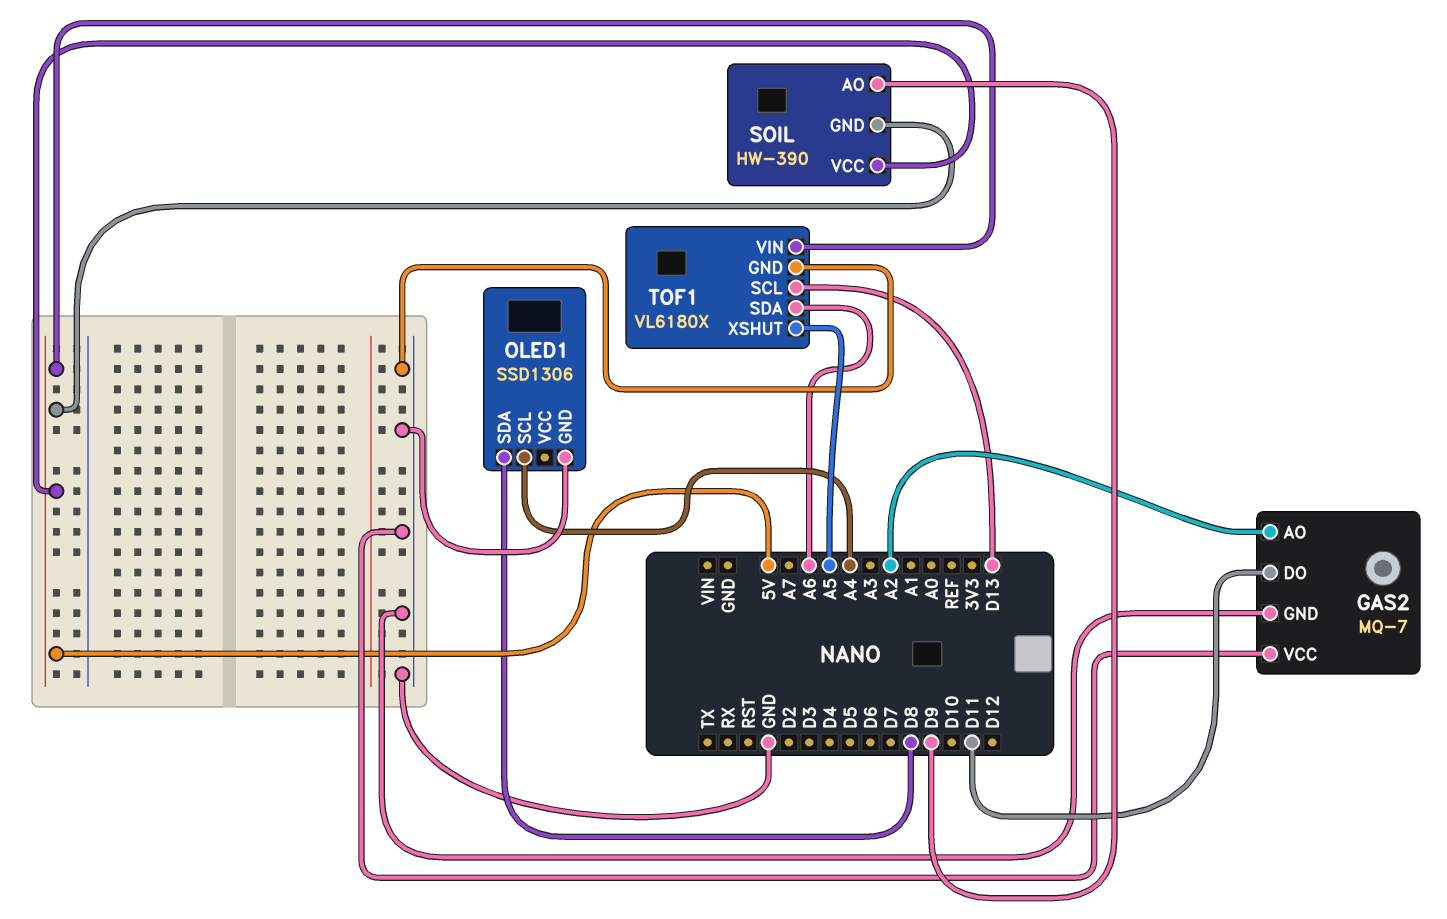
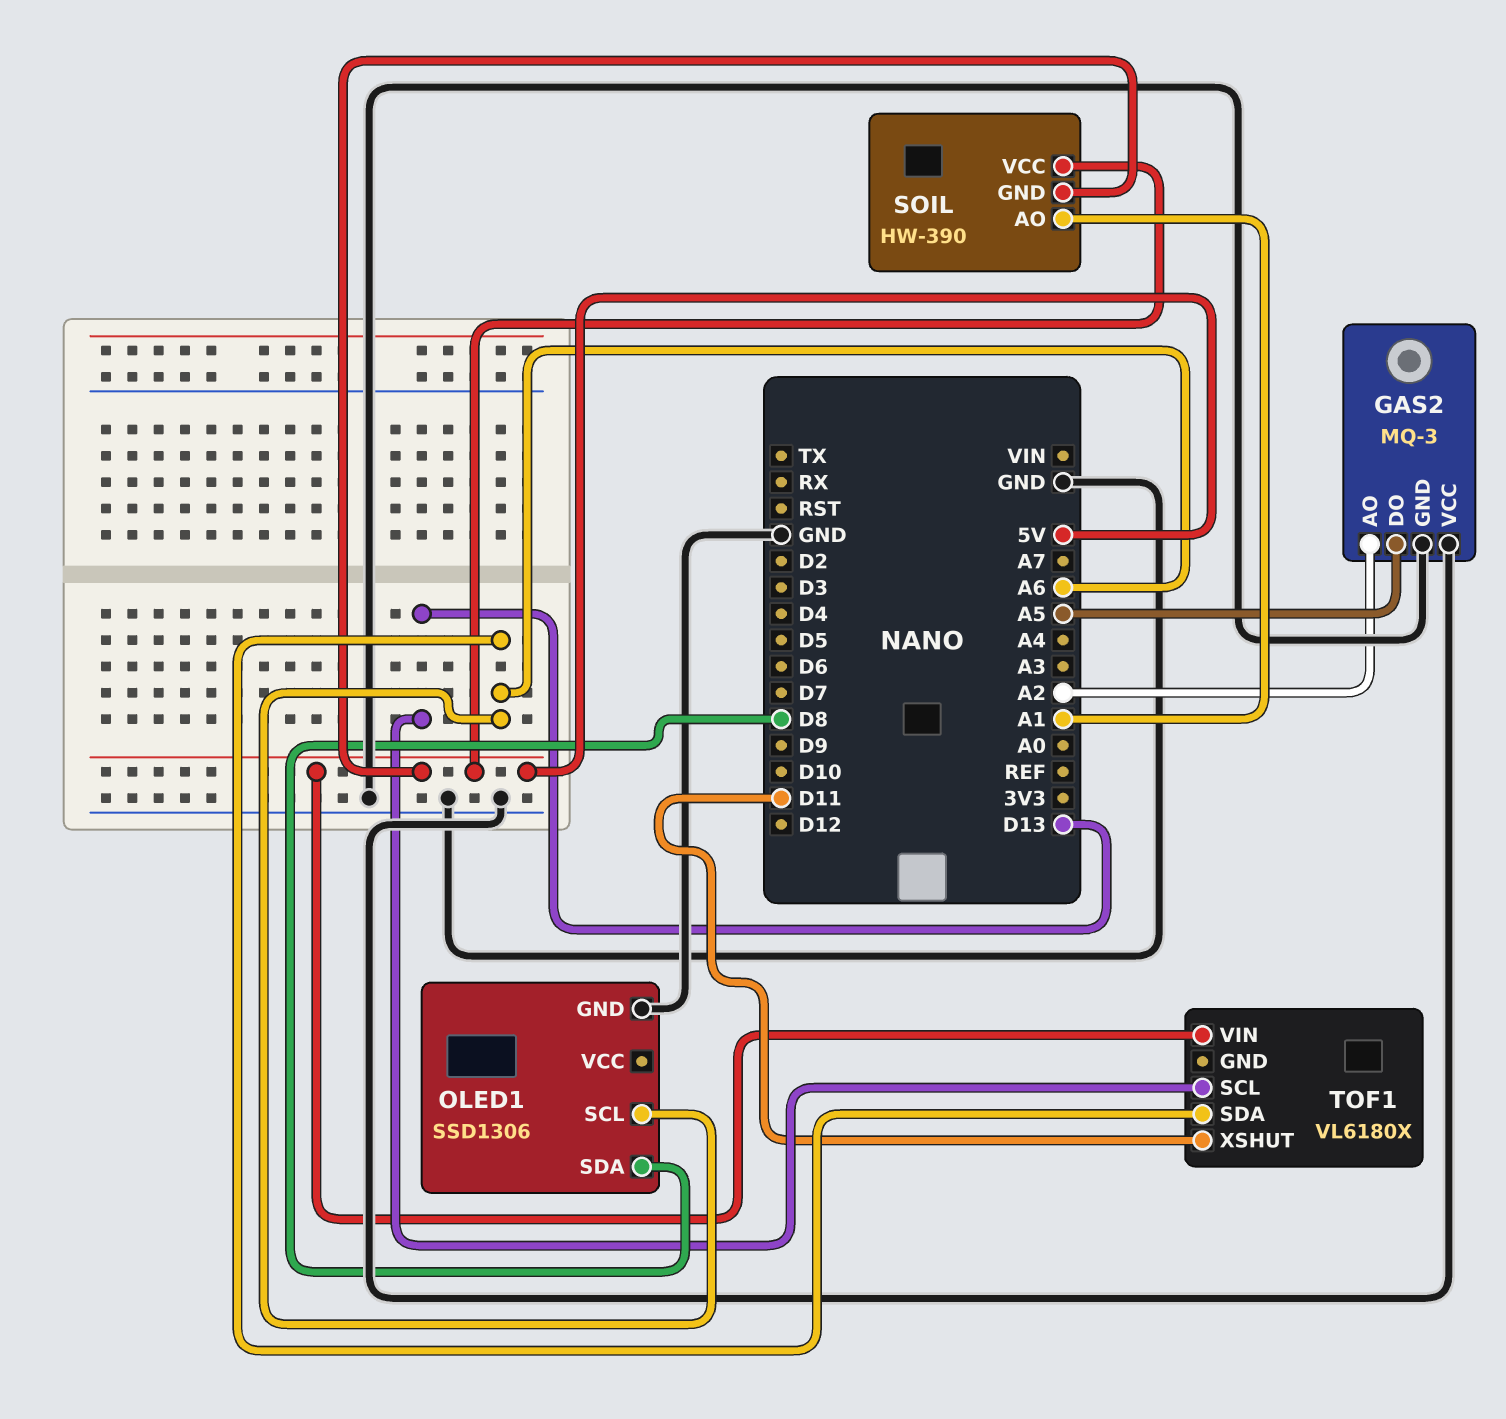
GAS2: MQ-7 -> MQ-3
GAS2 pin DO: D11 -> A5
OLED1 pin SCL: A4 -> A6
SOIL pin AO: D9 -> A1
TOF1 pin GND: GND -> none
TOF1 pin XSHUT: A5 -> D11

